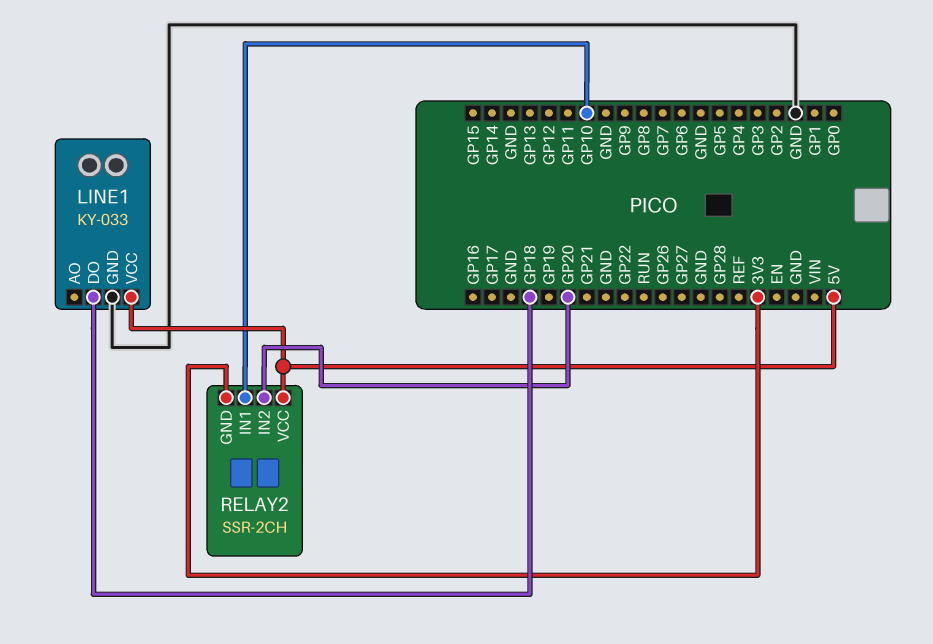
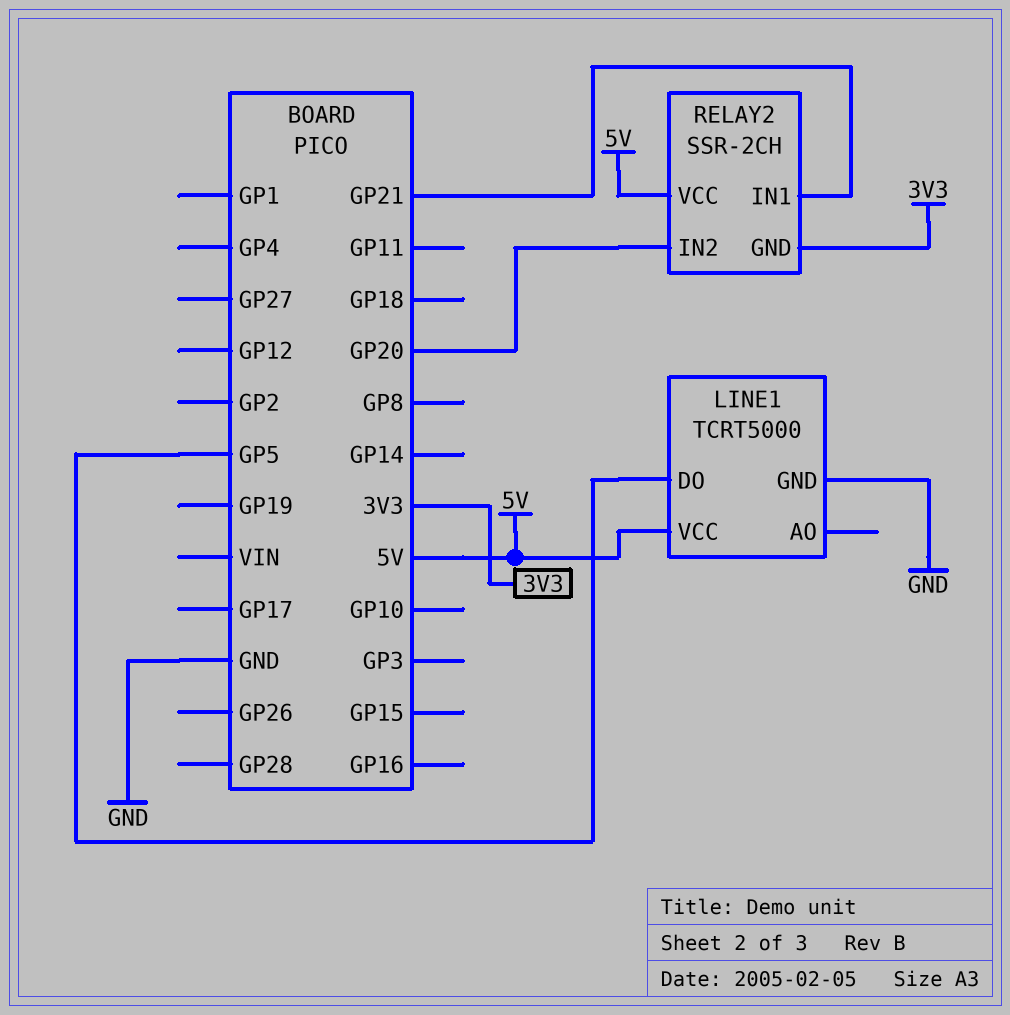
LINE1: KY-033 -> TCRT5000
LINE1 pin DO: GP18 -> GP5
RELAY2 pin IN1: GP10 -> GP21

